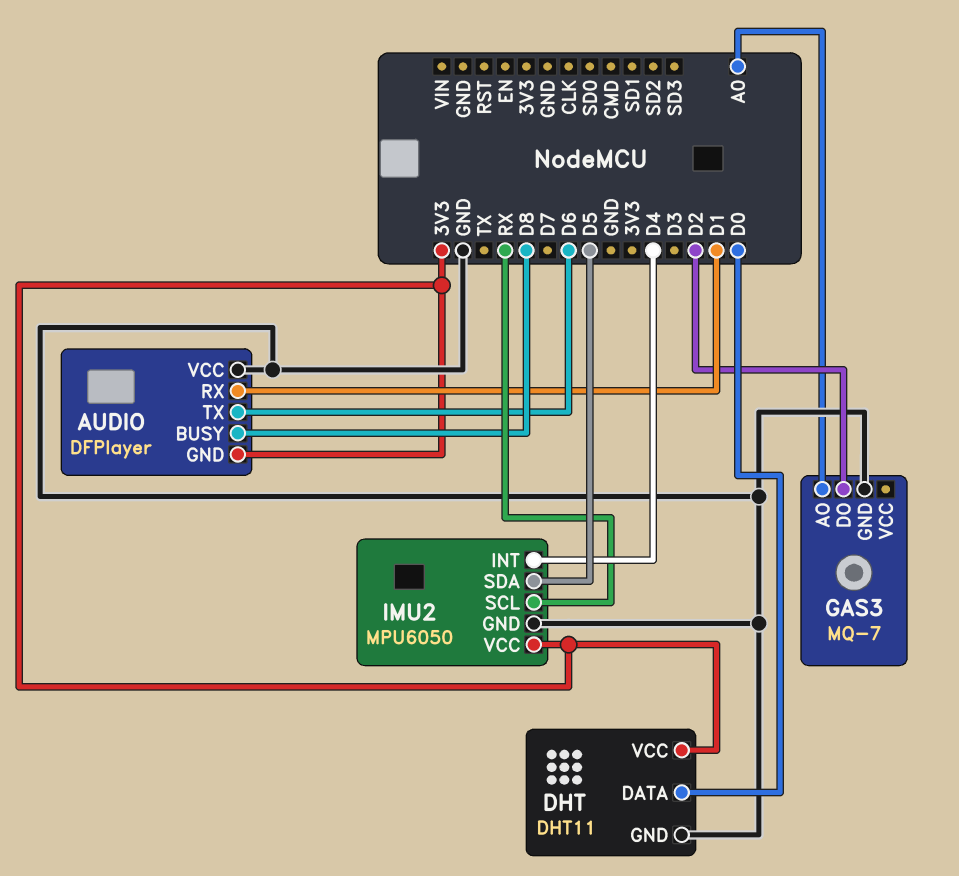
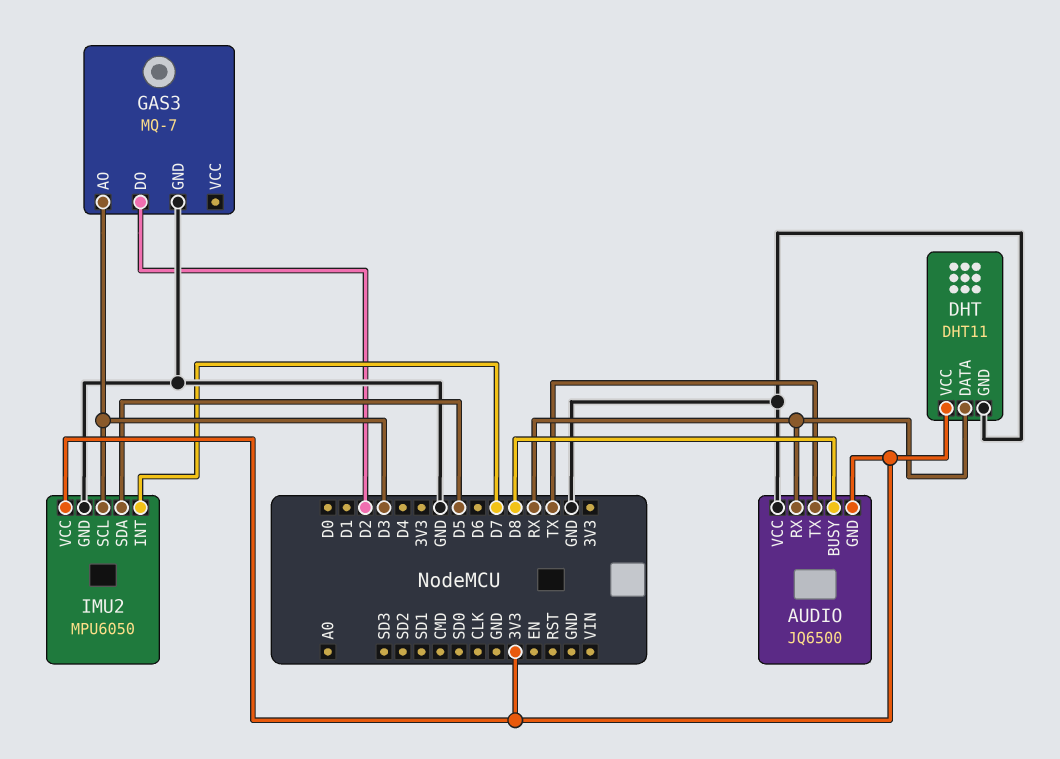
AUDIO: DFPlayer -> JQ6500
AUDIO pin RX: D1 -> RX
AUDIO pin TX: D6 -> TX
DHT pin DATA: D0 -> RX
GAS3 pin AO: A0 -> D3
IMU2 pin INT: D4 -> D7
IMU2 pin SCL: RX -> D3

